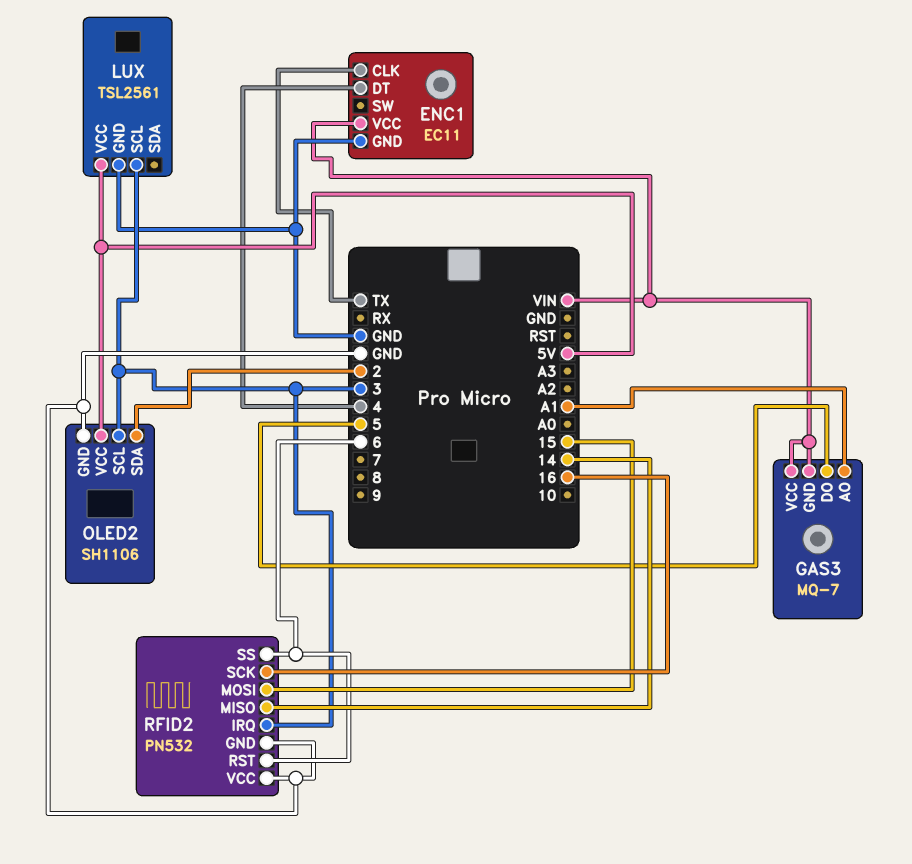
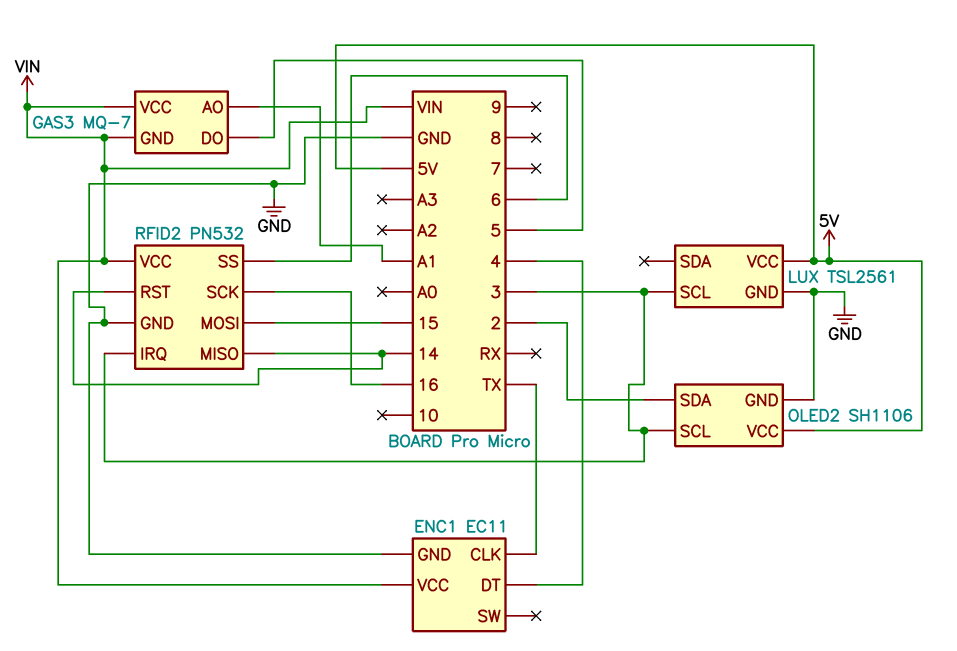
RFID2 pin RST: 6 -> 14
RFID2 pin VCC: GND -> VIN

